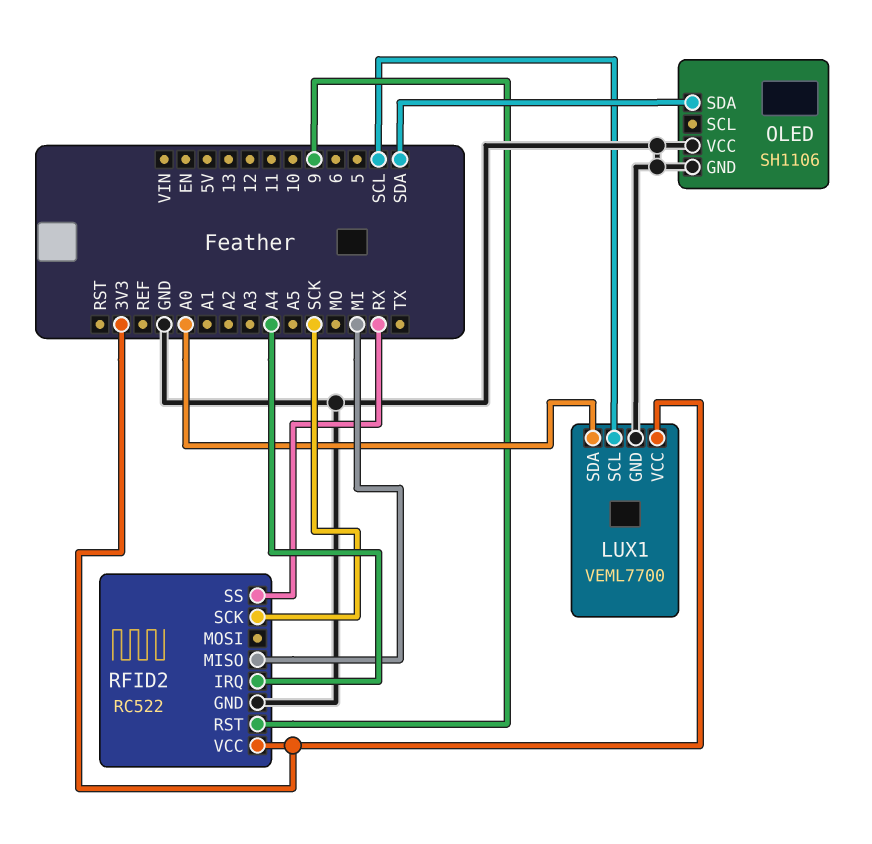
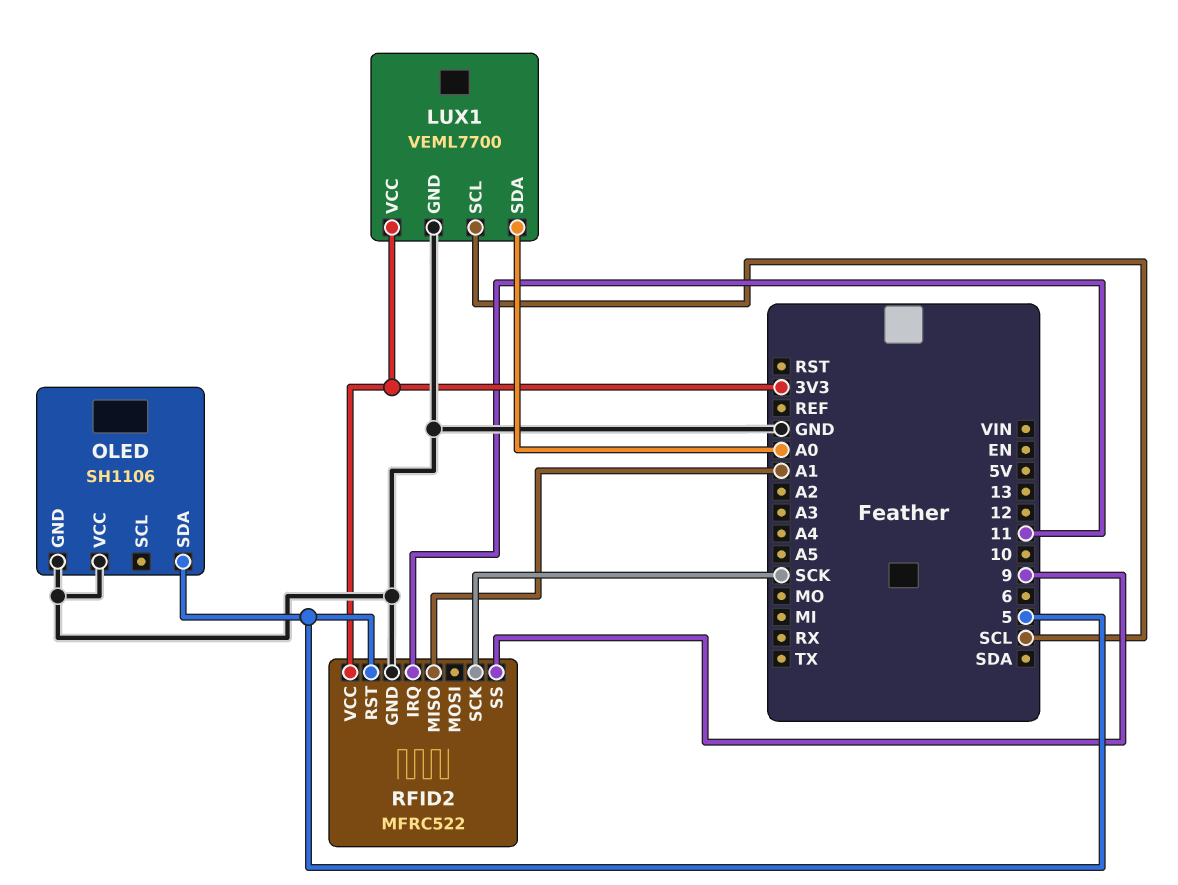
OLED pin SDA: SDA -> 5
RFID2: RC522 -> MFRC522
RFID2 pin IRQ: A4 -> 11
RFID2 pin MISO: MI -> A1
RFID2 pin RST: 9 -> 5
RFID2 pin SS: RX -> 9

